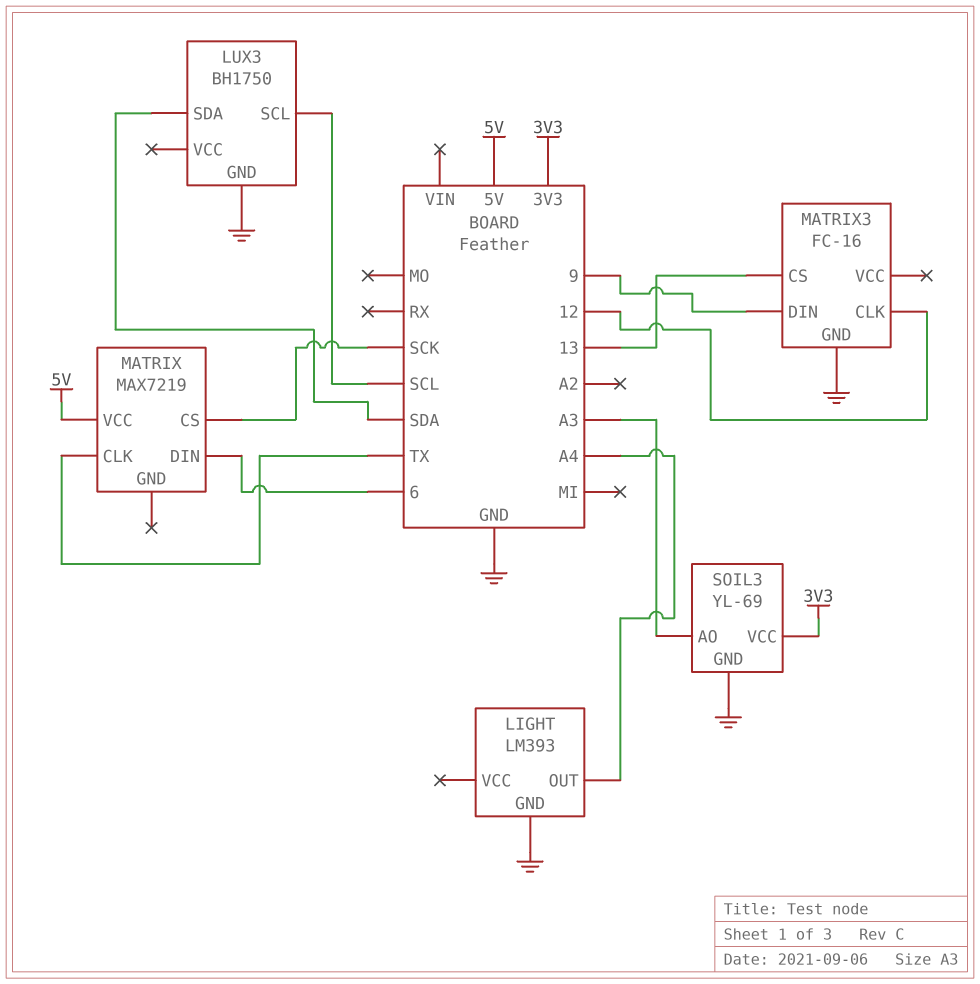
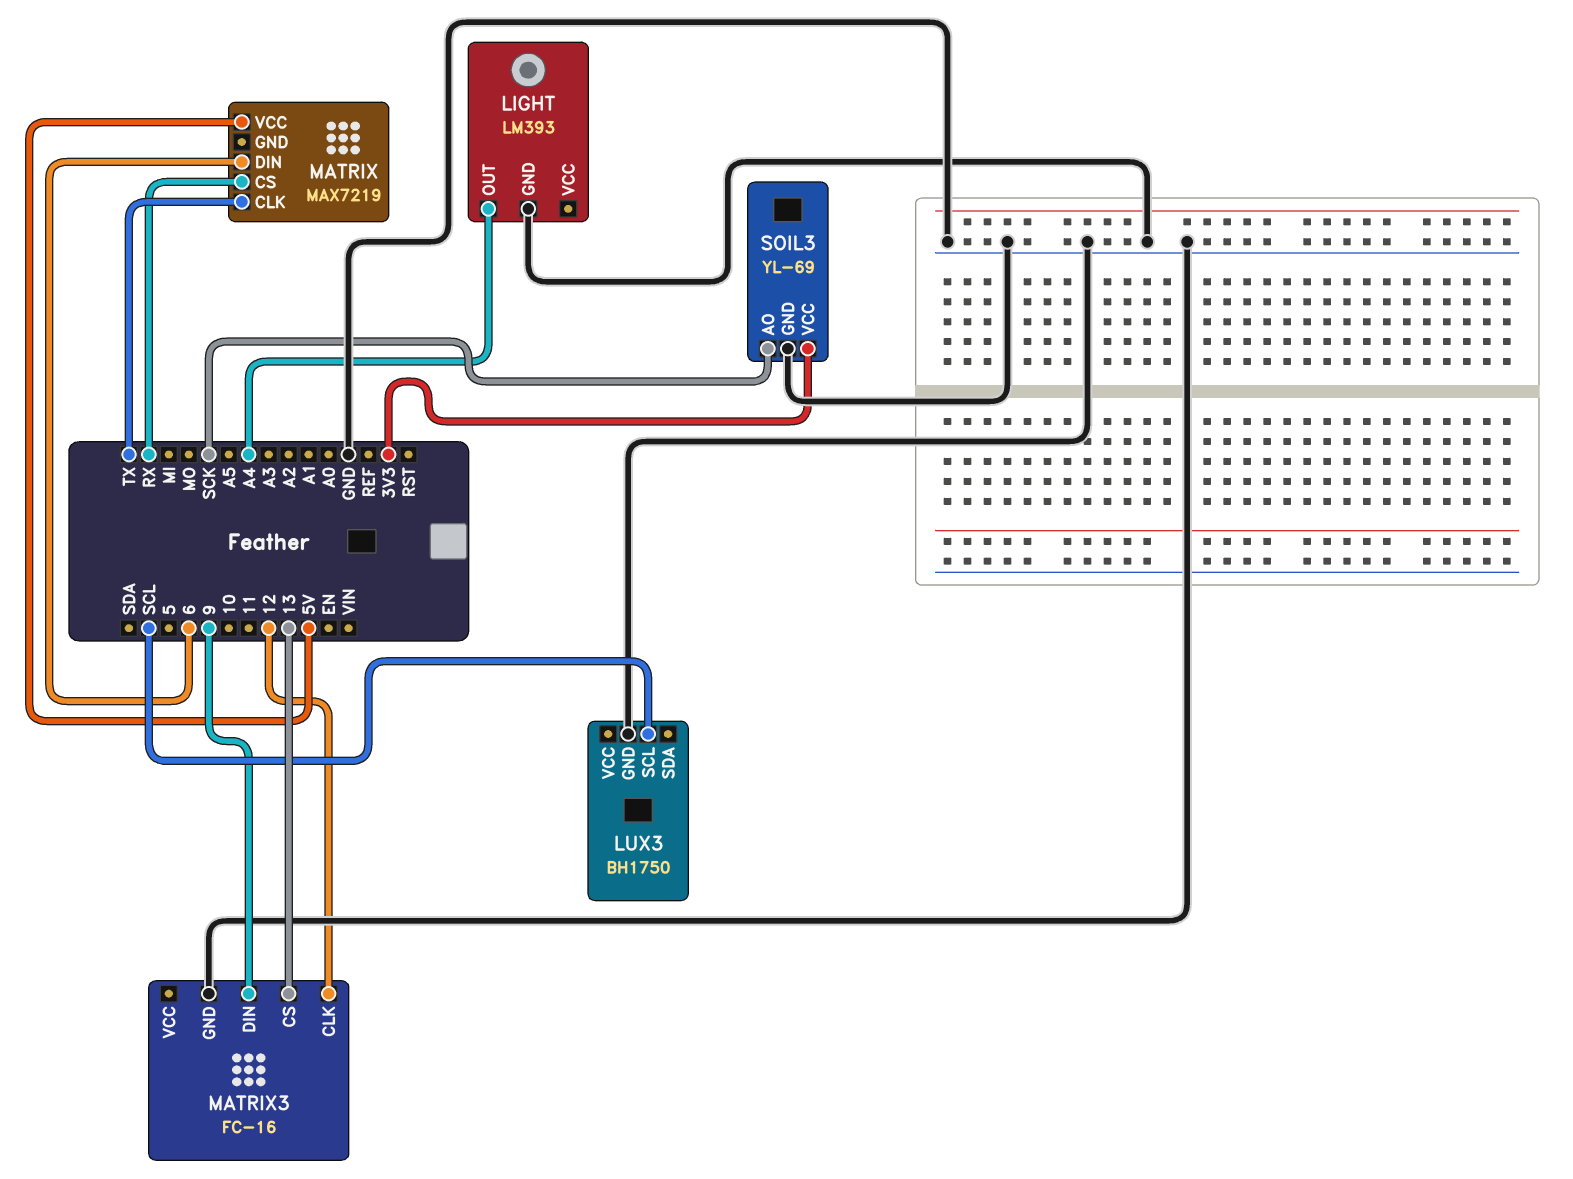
LUX3 pin SDA: SDA -> none
MATRIX pin CS: SCK -> RX
SOIL3 pin AO: A3 -> SCK

